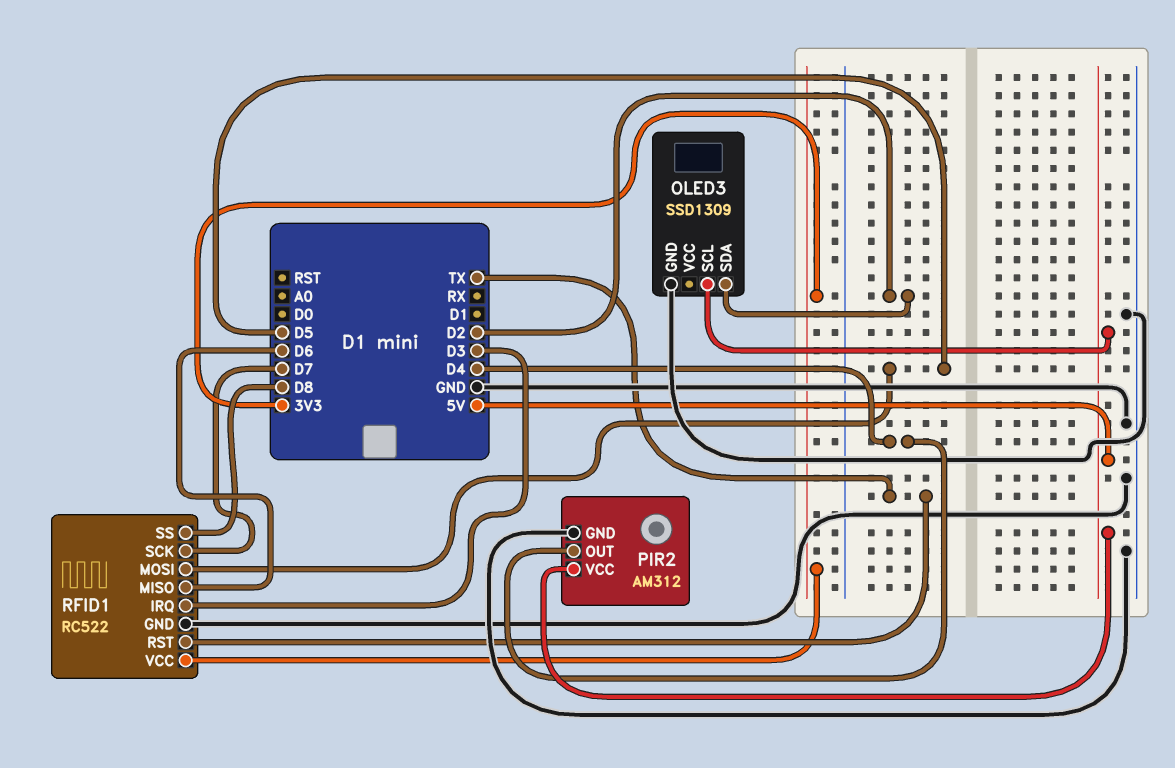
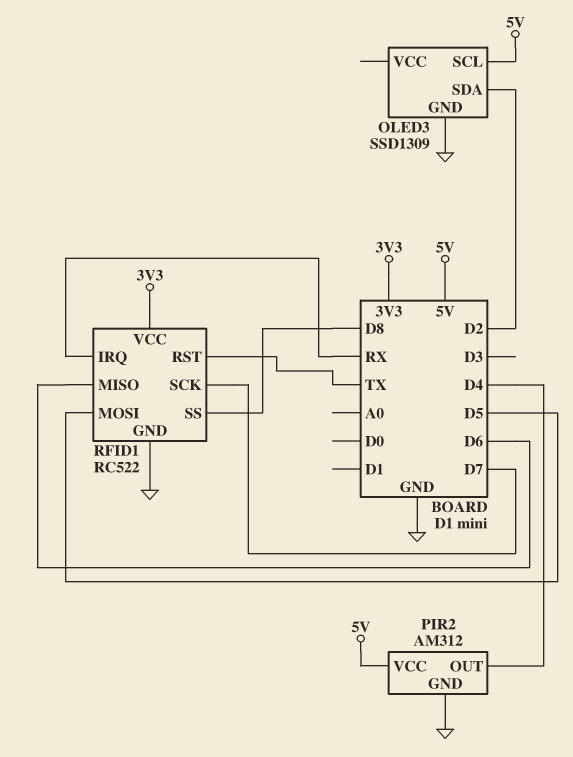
RFID1 pin IRQ: D3 -> RX

